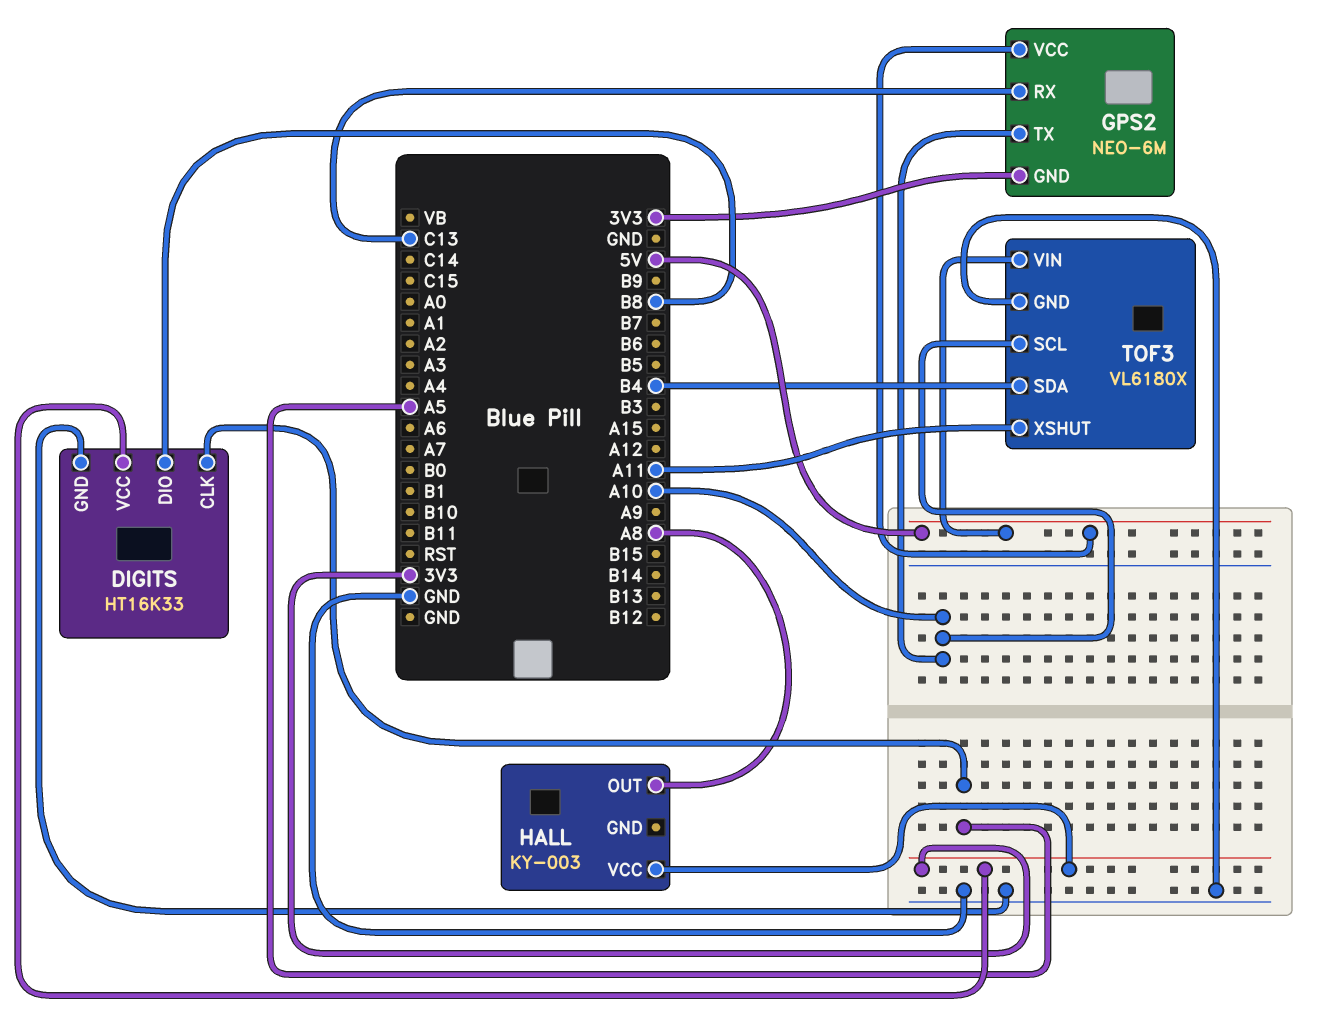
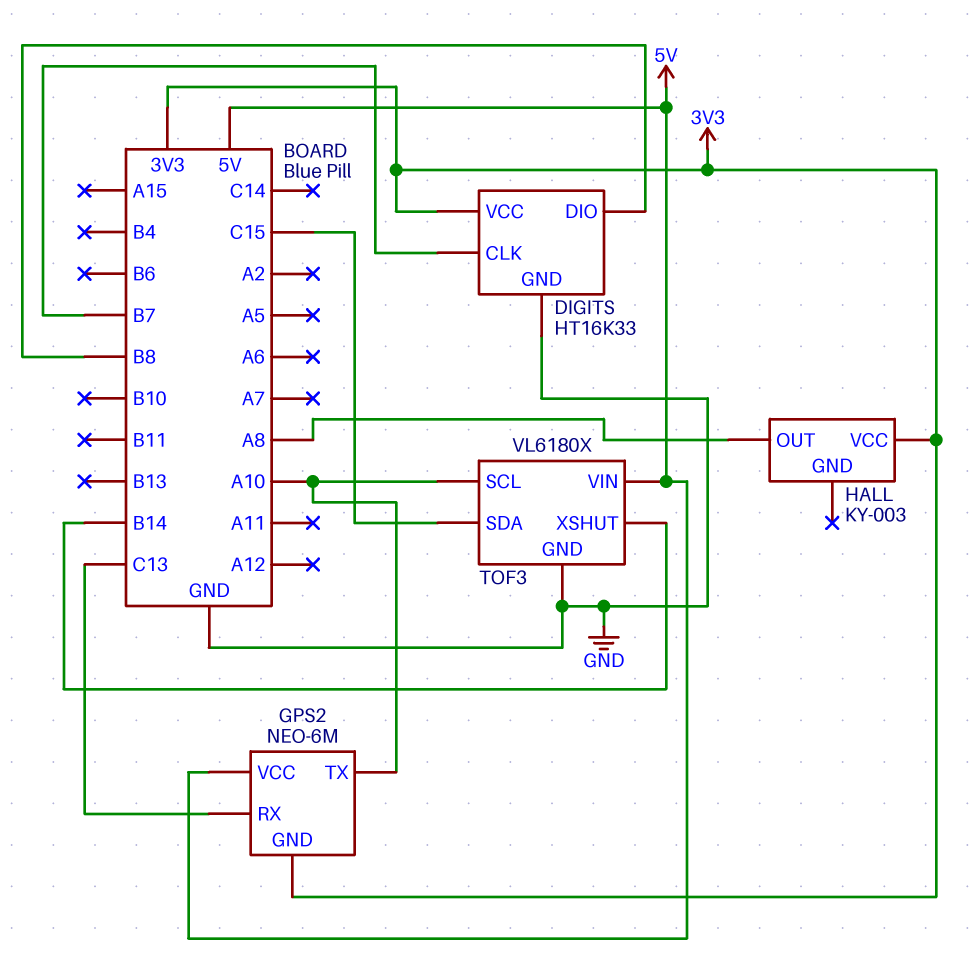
DIGITS pin CLK: A5 -> B7
TOF3 pin SDA: B4 -> C15
TOF3 pin XSHUT: A11 -> B14

